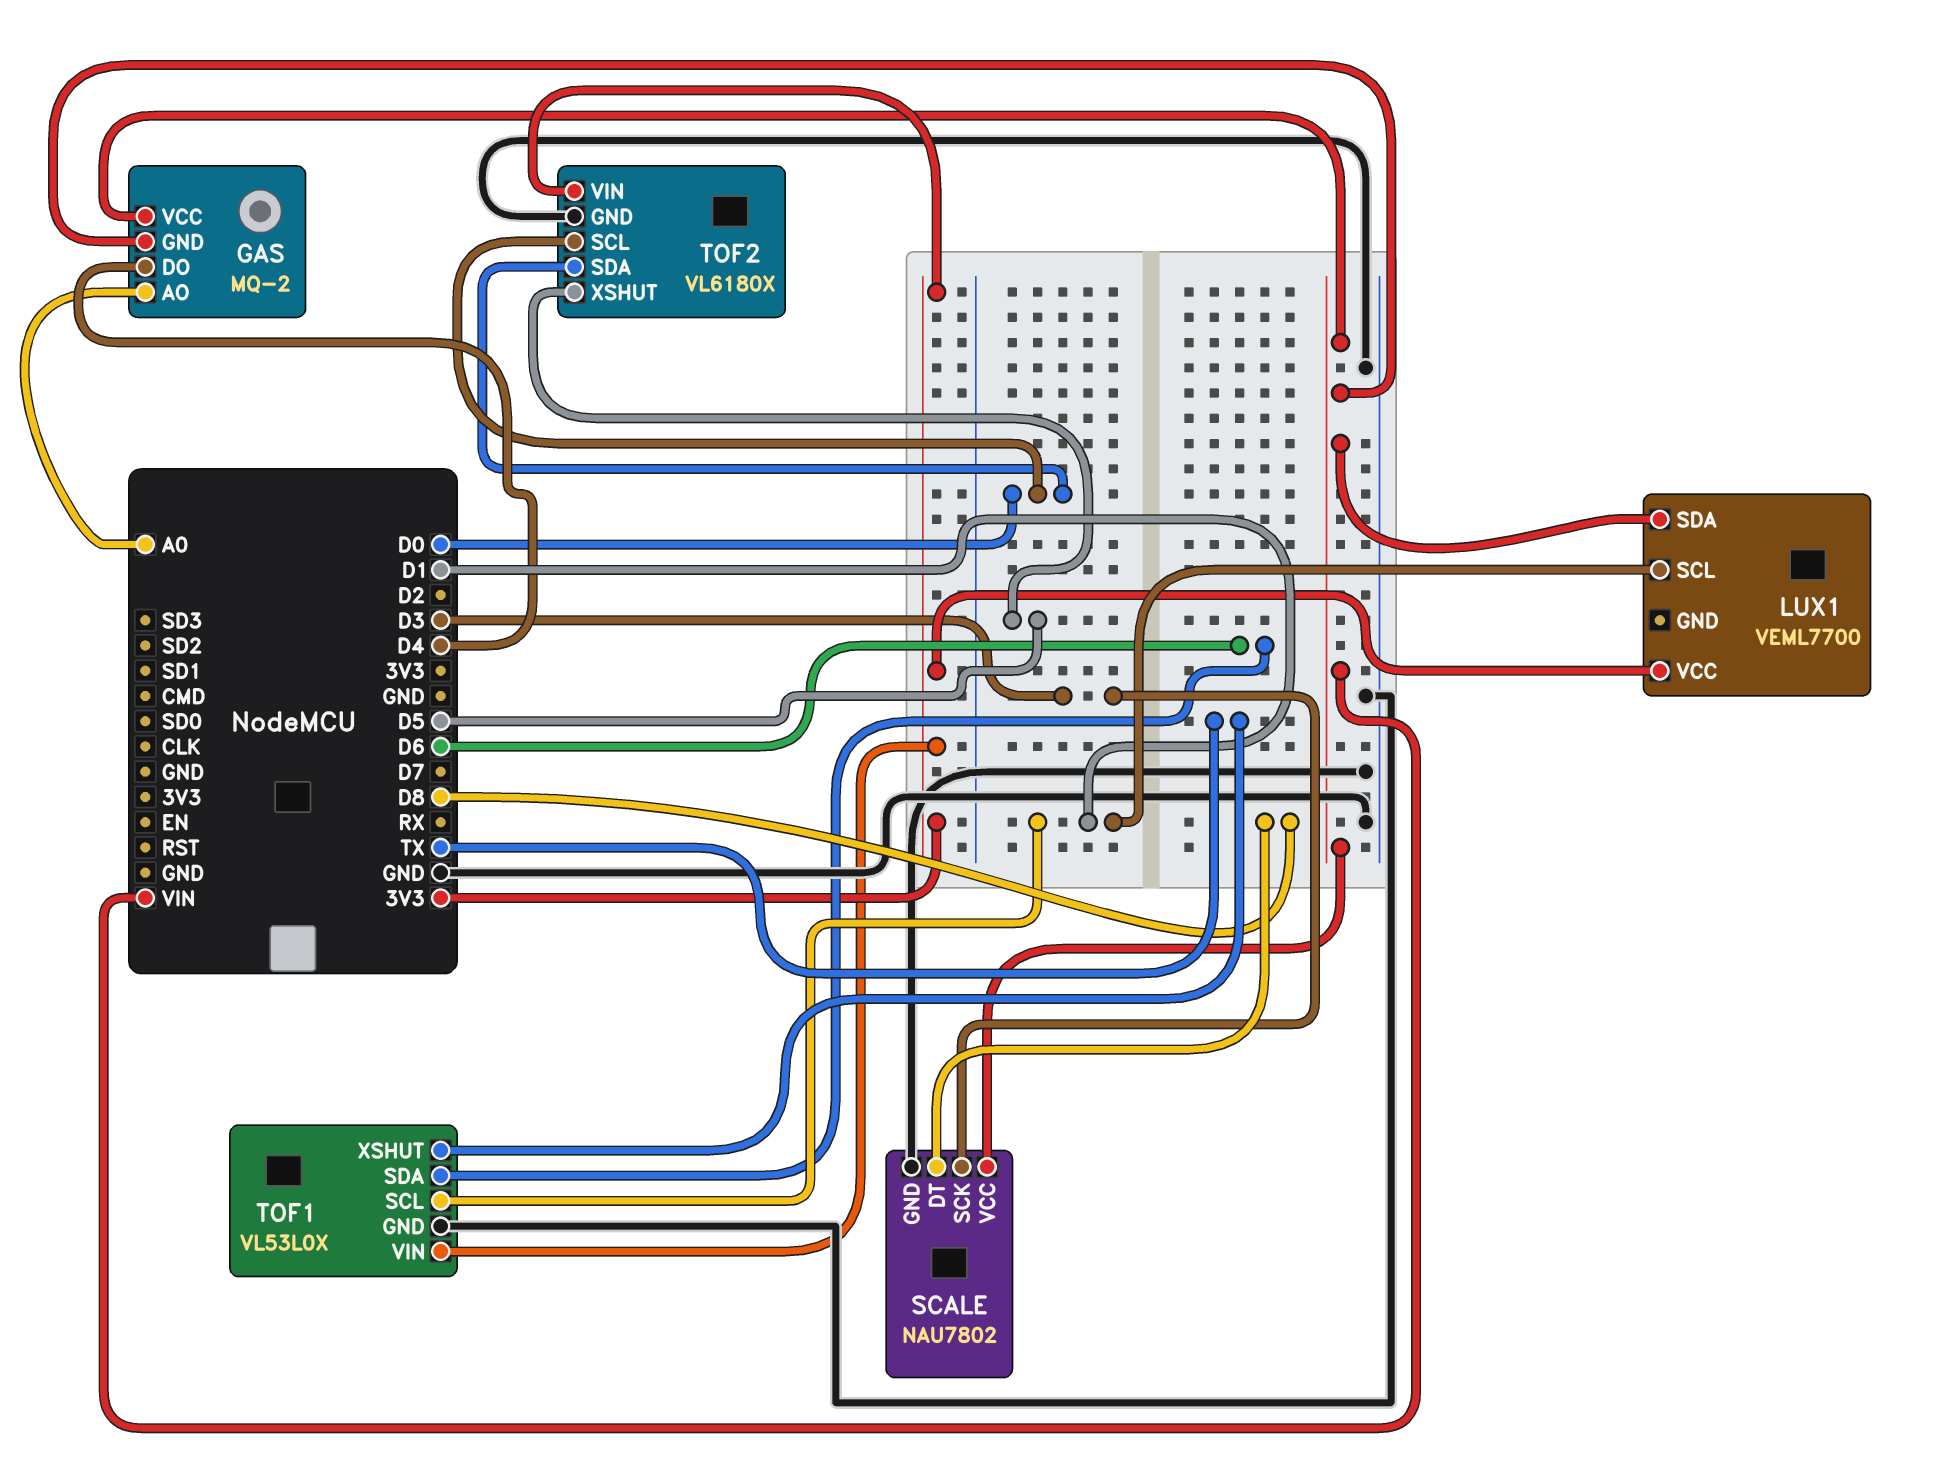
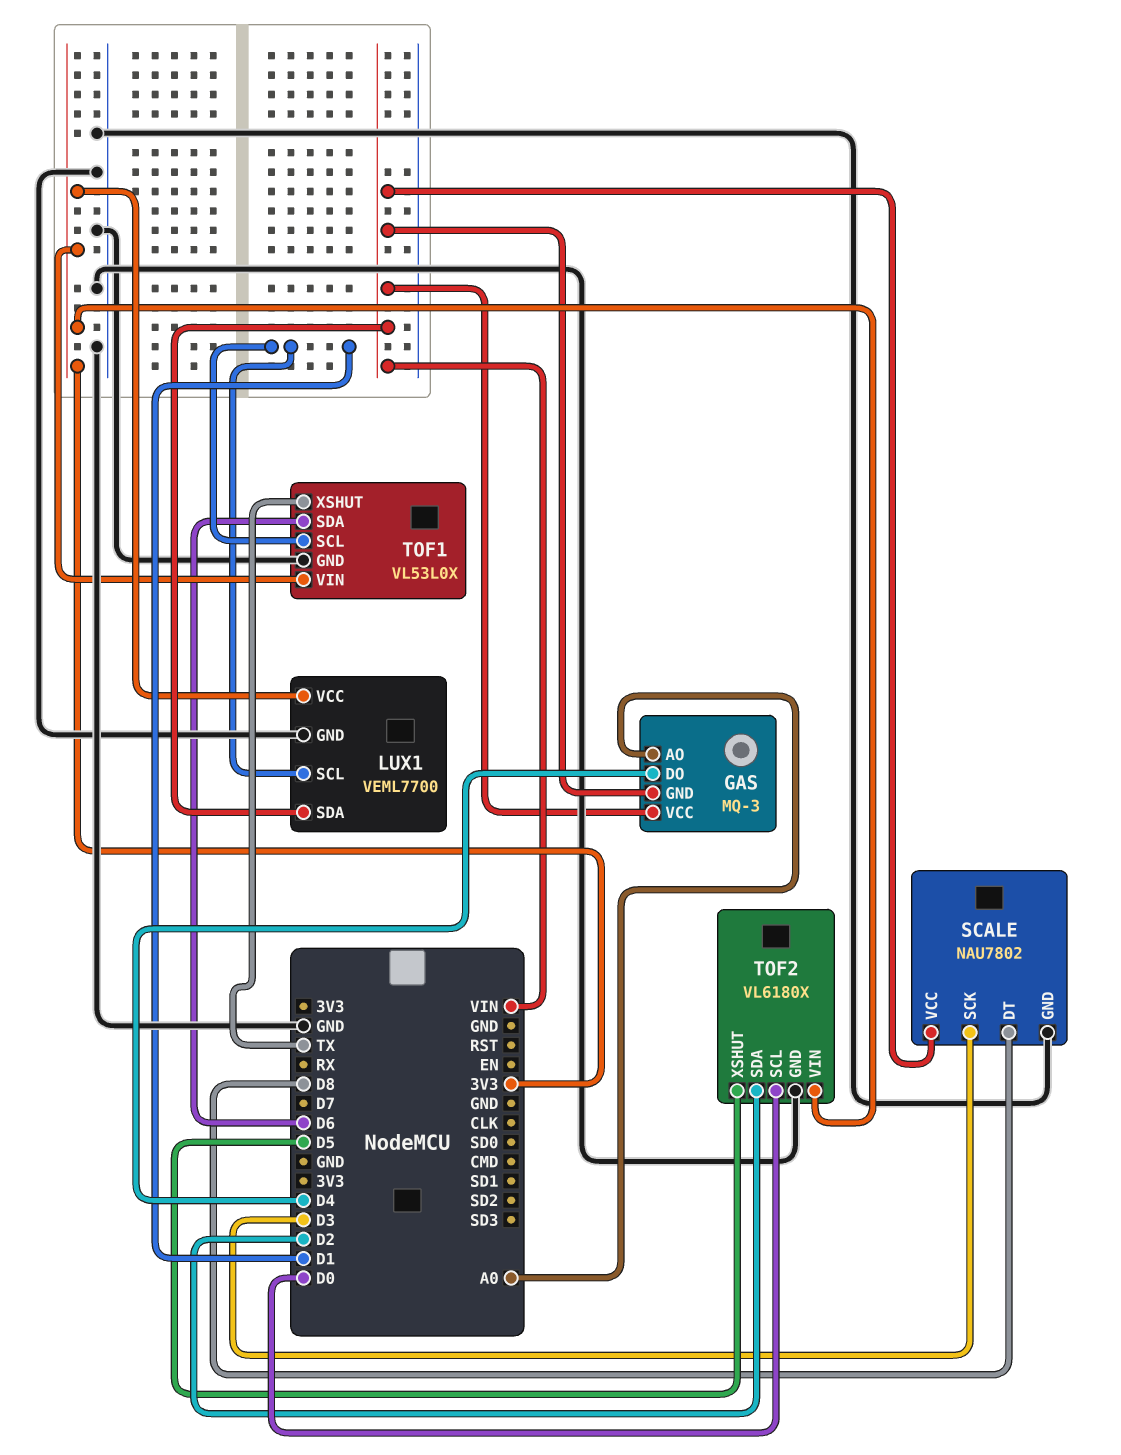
GAS: MQ-2 -> MQ-3
LUX1 pin GND: none -> GND
TOF2 pin SDA: D0 -> D2

